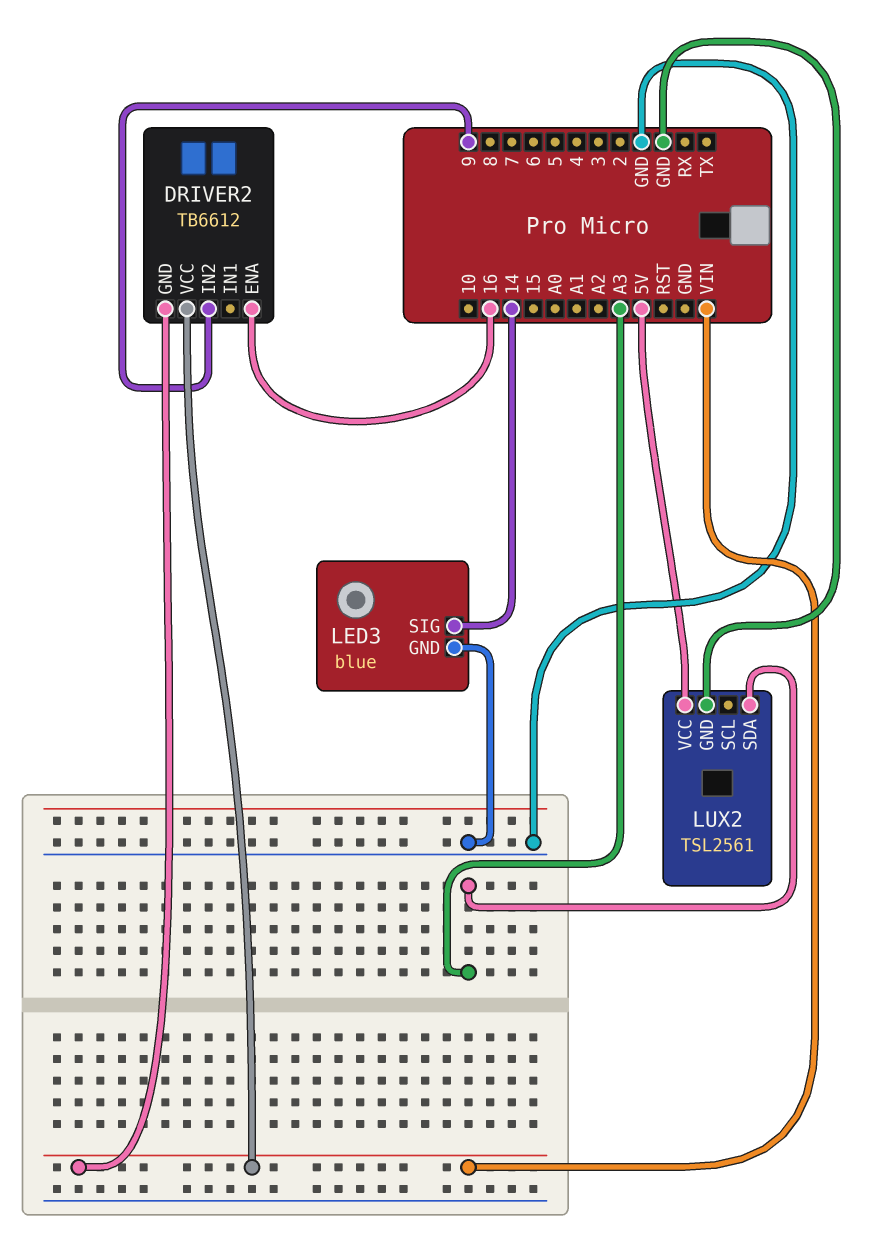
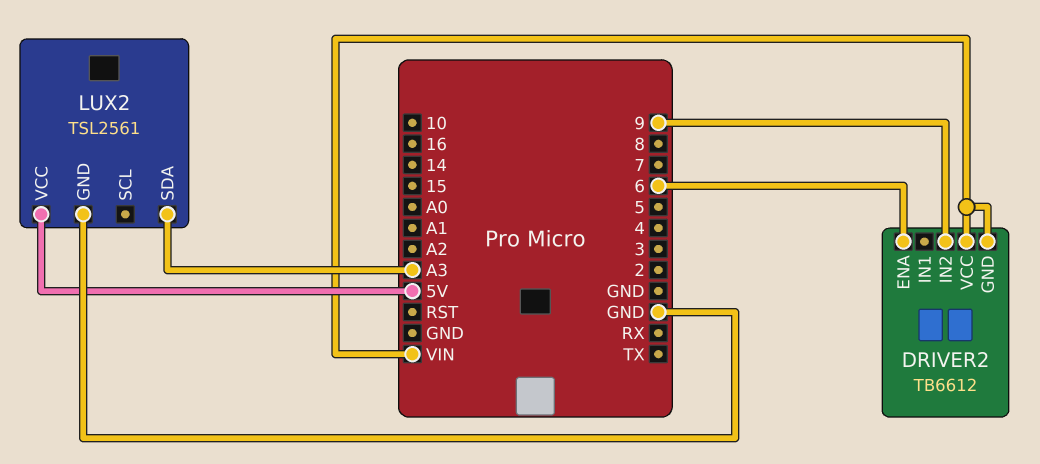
DRIVER2 pin ENA: 16 -> 6
LED3: blue -> none
LED3 pin GND: GND -> none
LED3 pin SIG: 14 -> none

